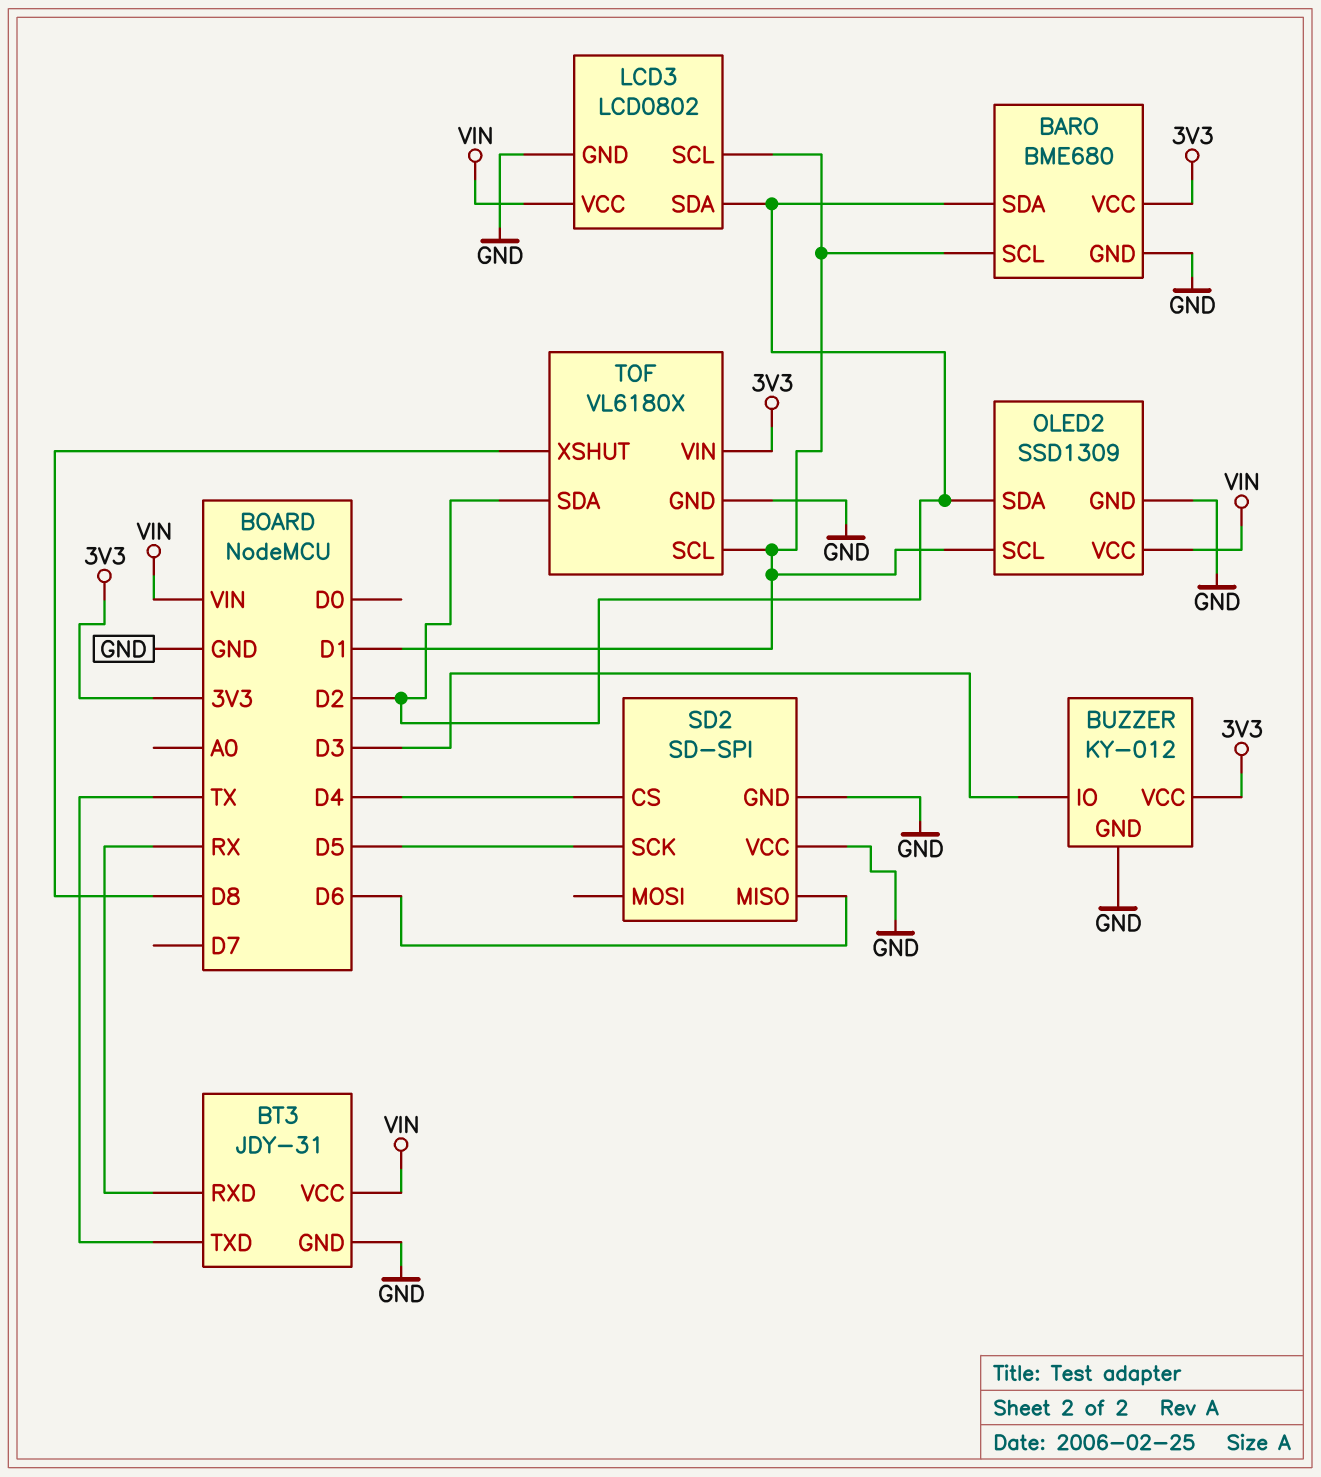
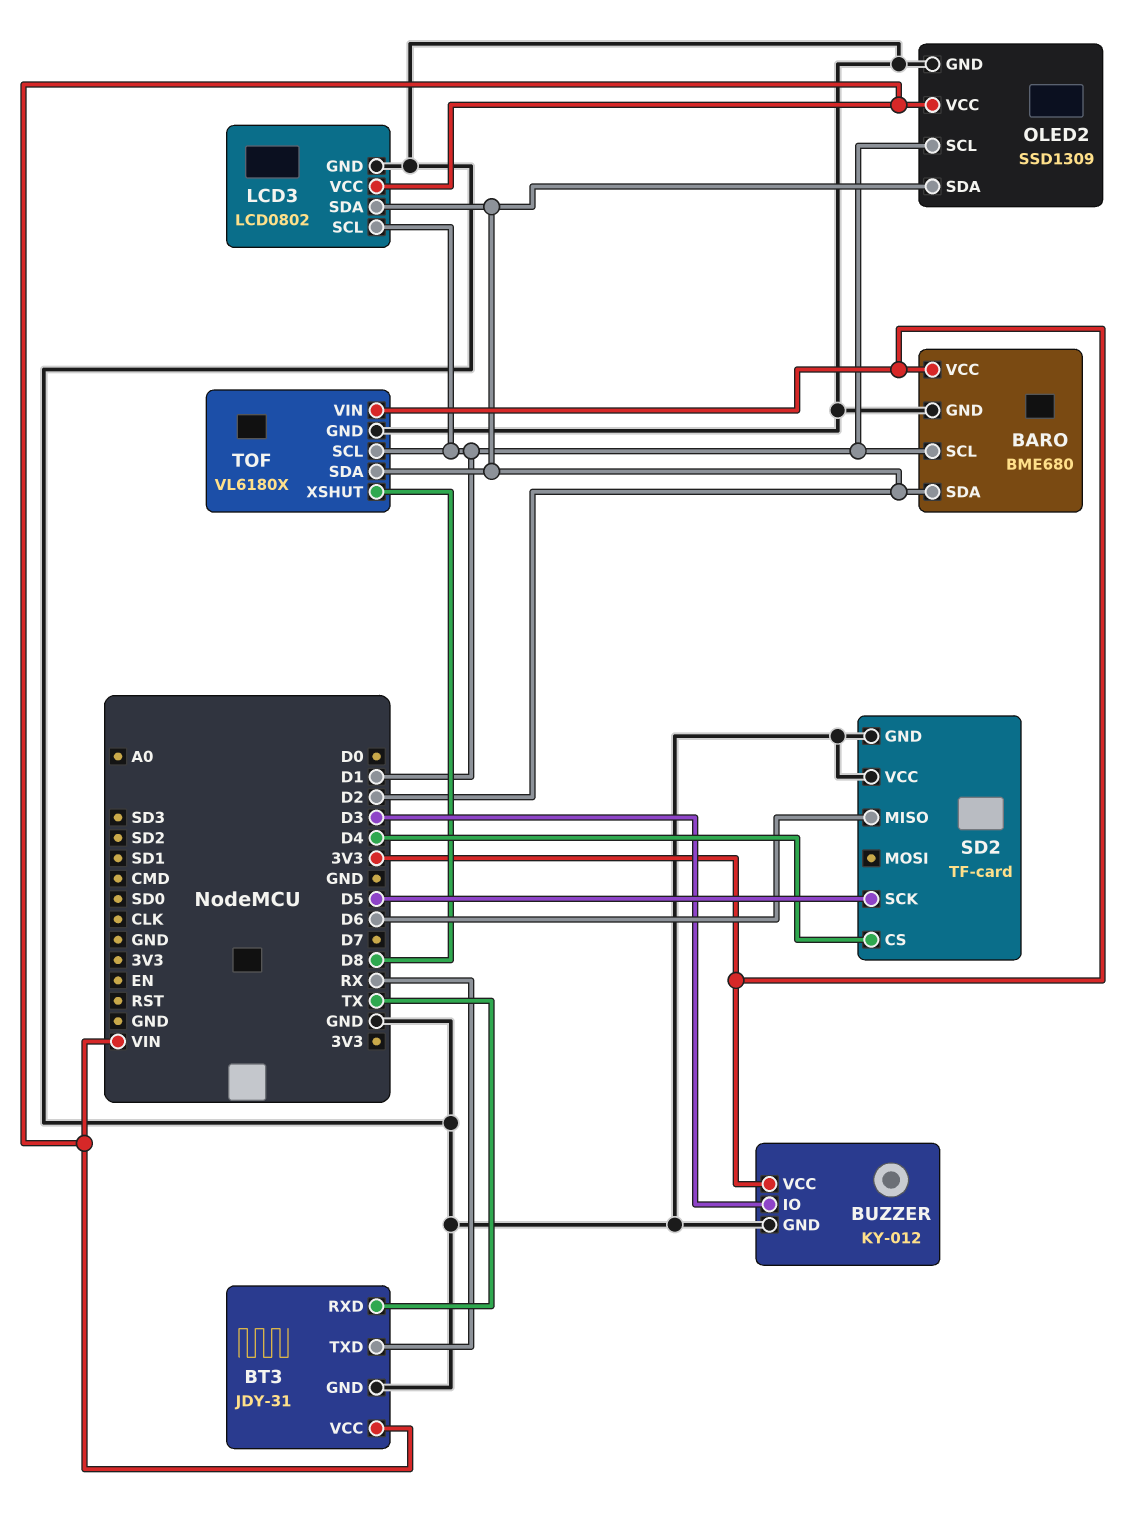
BT3 pin RXD: RX -> TX
BT3 pin TXD: TX -> RX
SD2: SD-SPI -> TF-card

